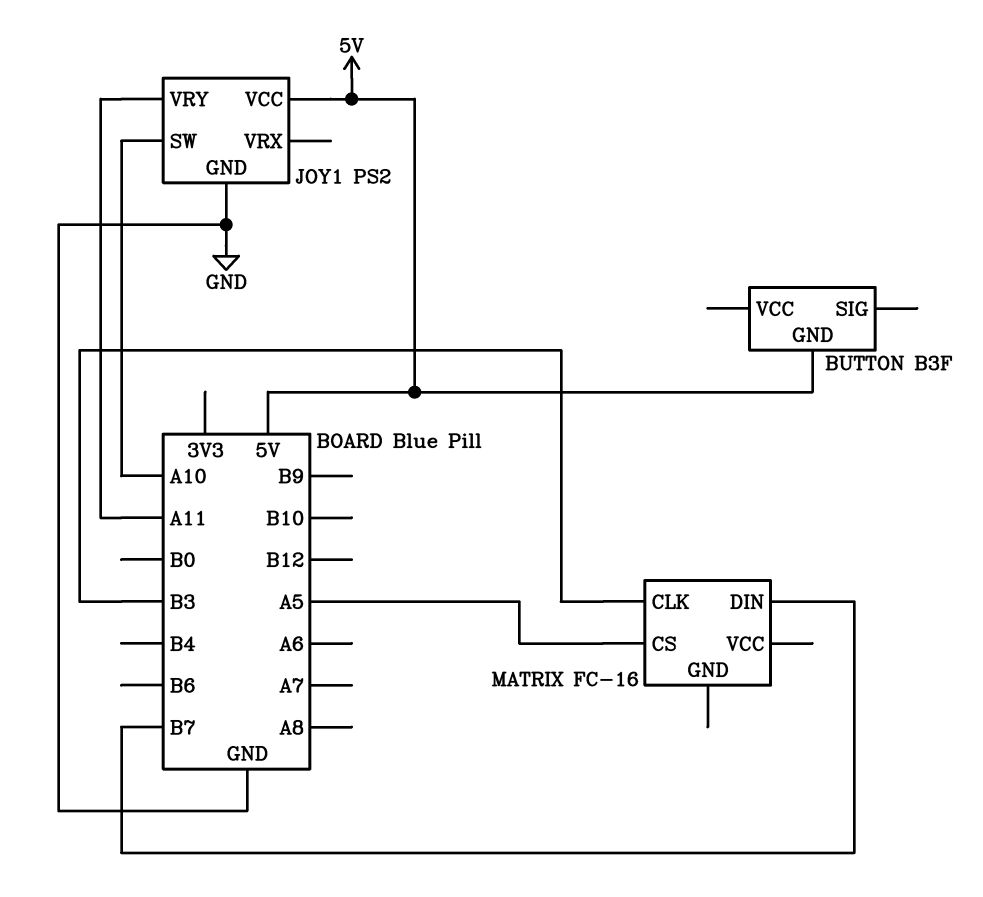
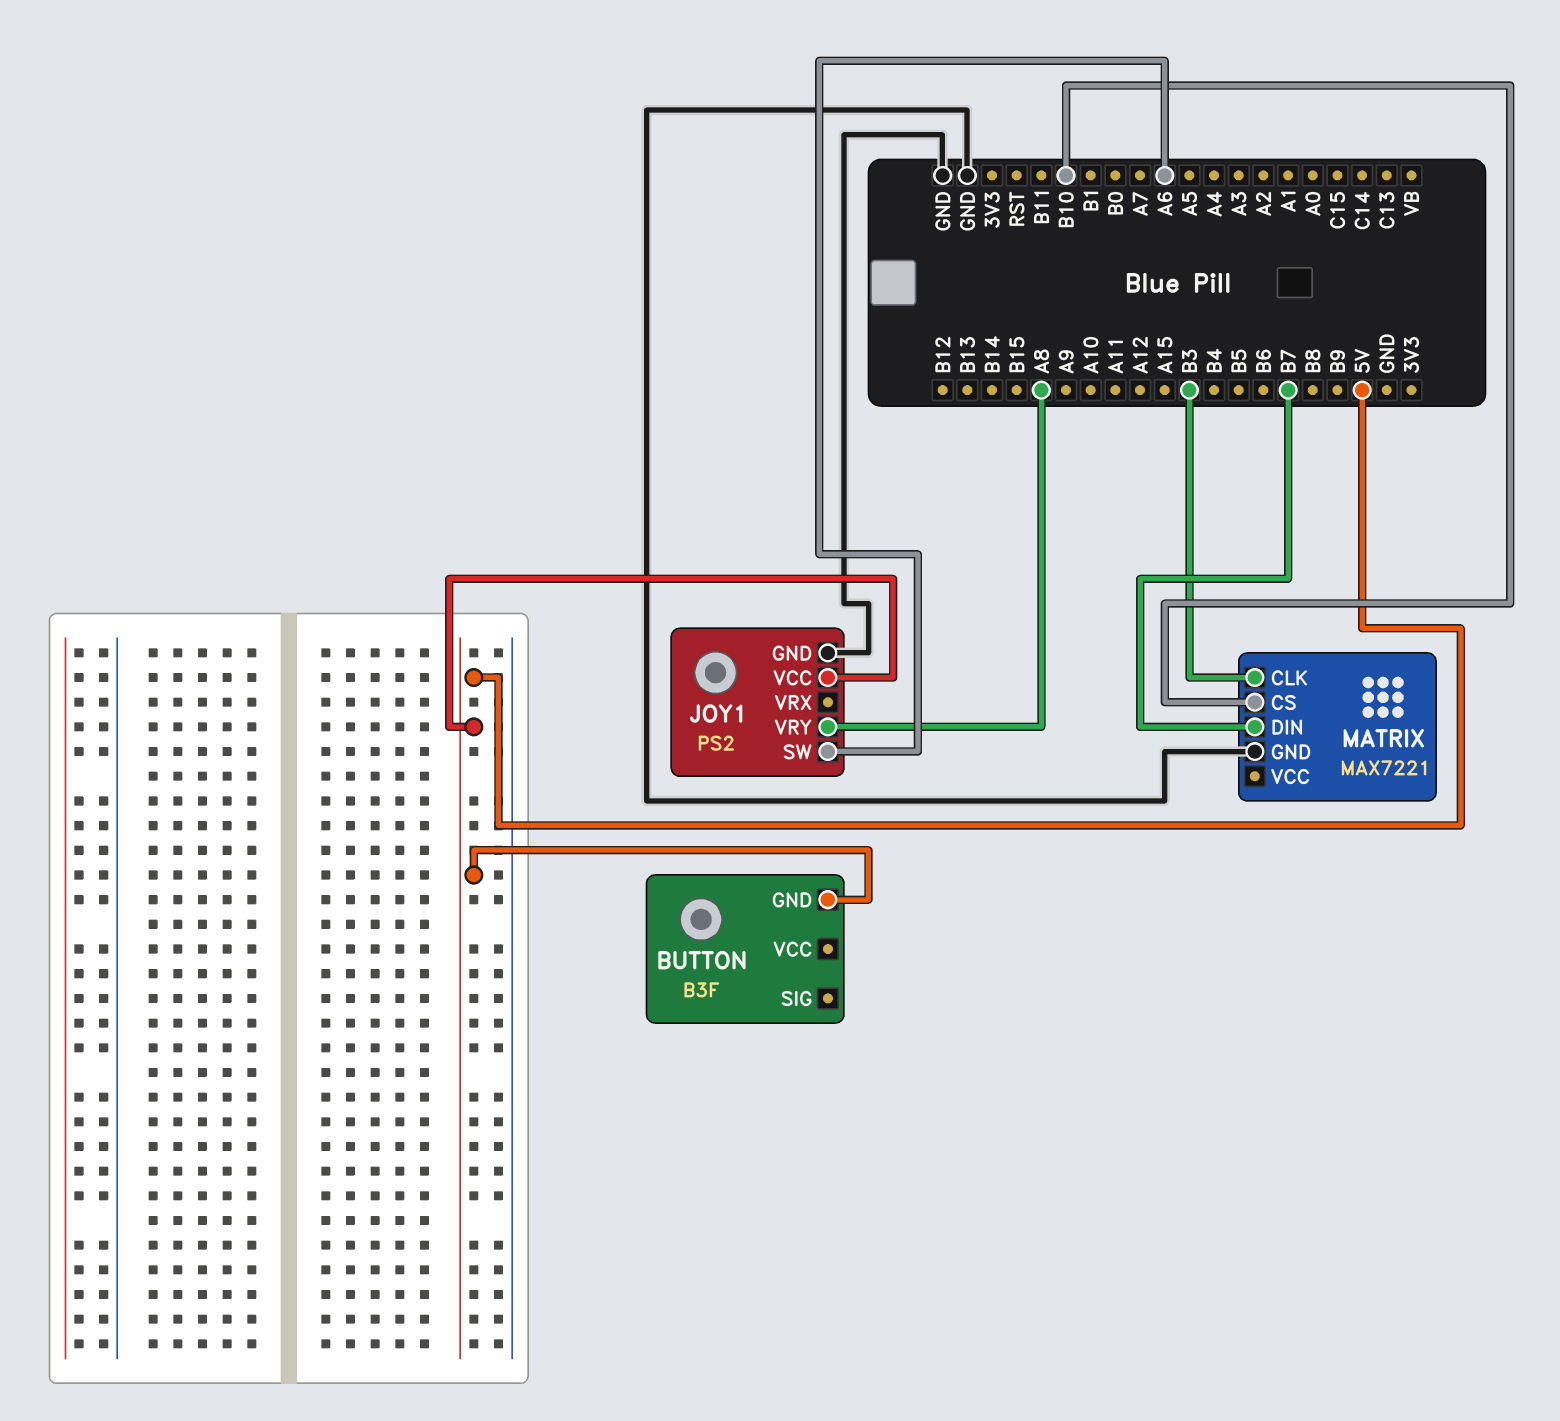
JOY1 pin SW: A10 -> A6
JOY1 pin VRY: A11 -> A8
MATRIX: FC-16 -> MAX7221
MATRIX pin CS: A5 -> B10
MATRIX pin GND: none -> GND

